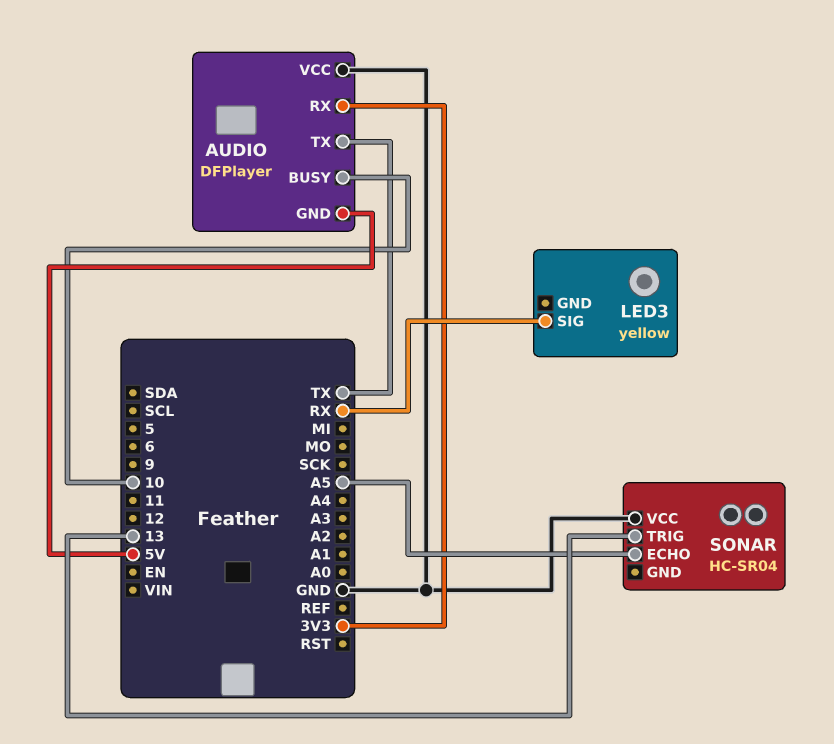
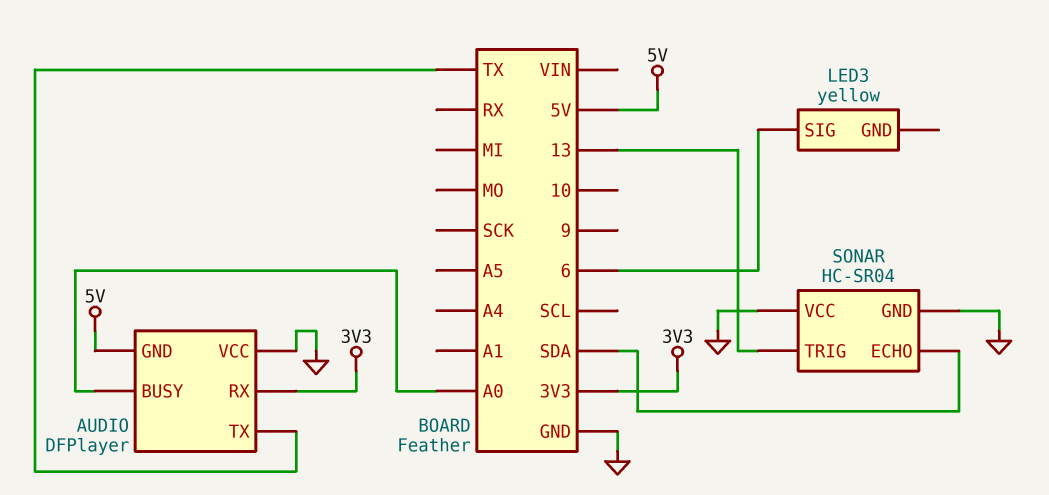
AUDIO pin BUSY: 10 -> A0
LED3 pin SIG: RX -> 6
SONAR pin ECHO: A5 -> SDA
SONAR pin GND: none -> GND

